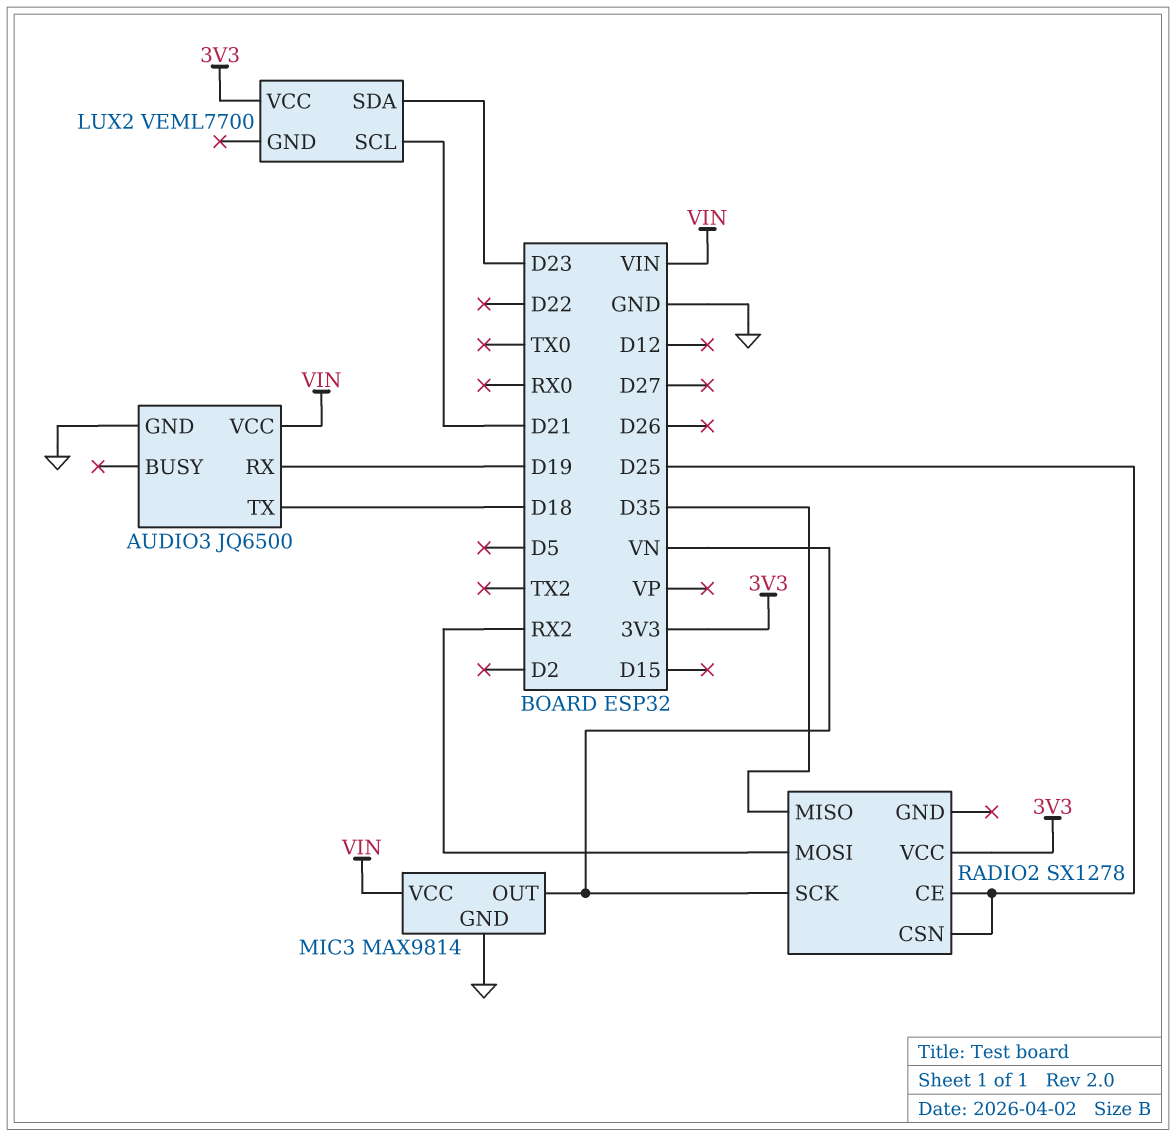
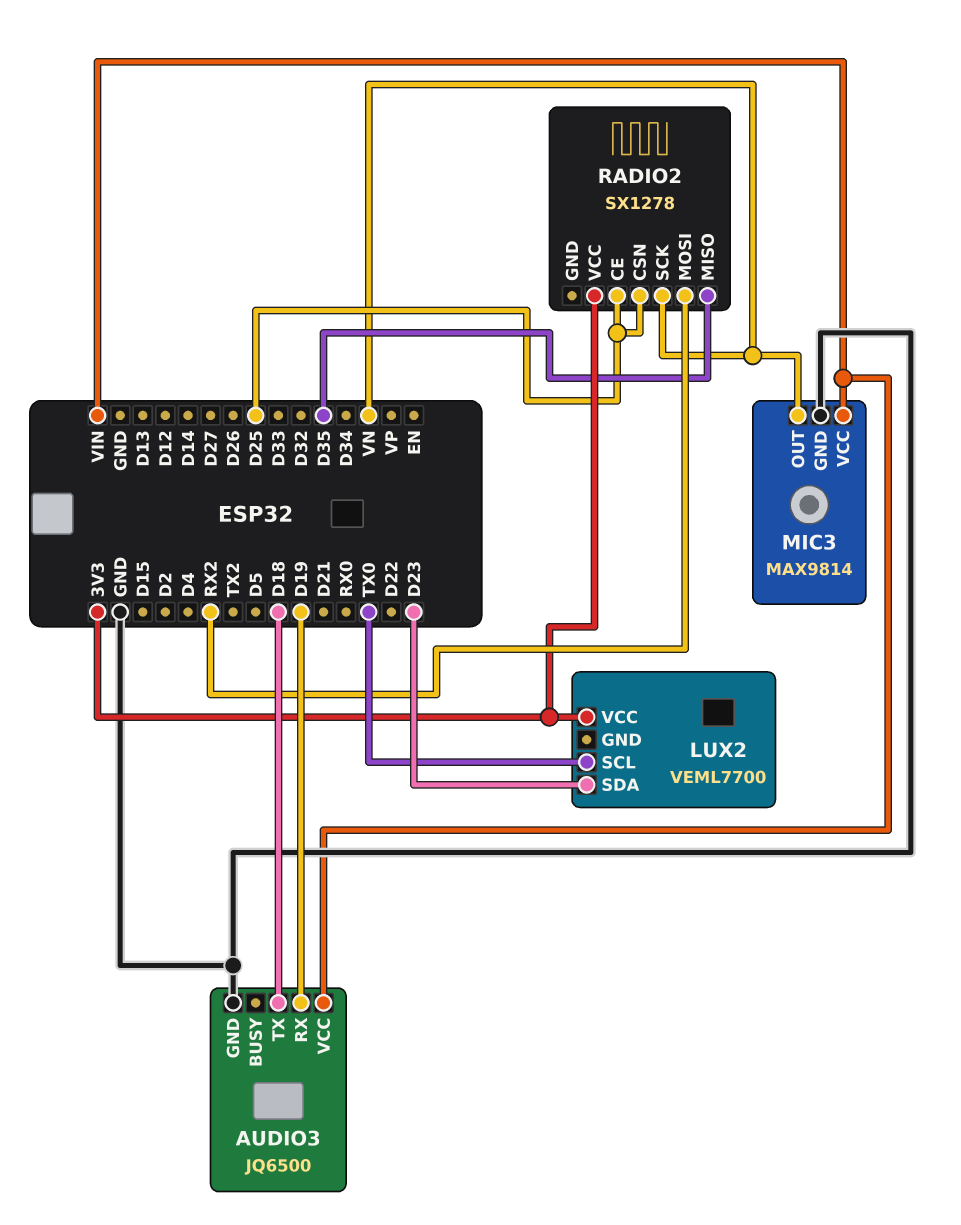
LUX2 pin SCL: D21 -> TX0

